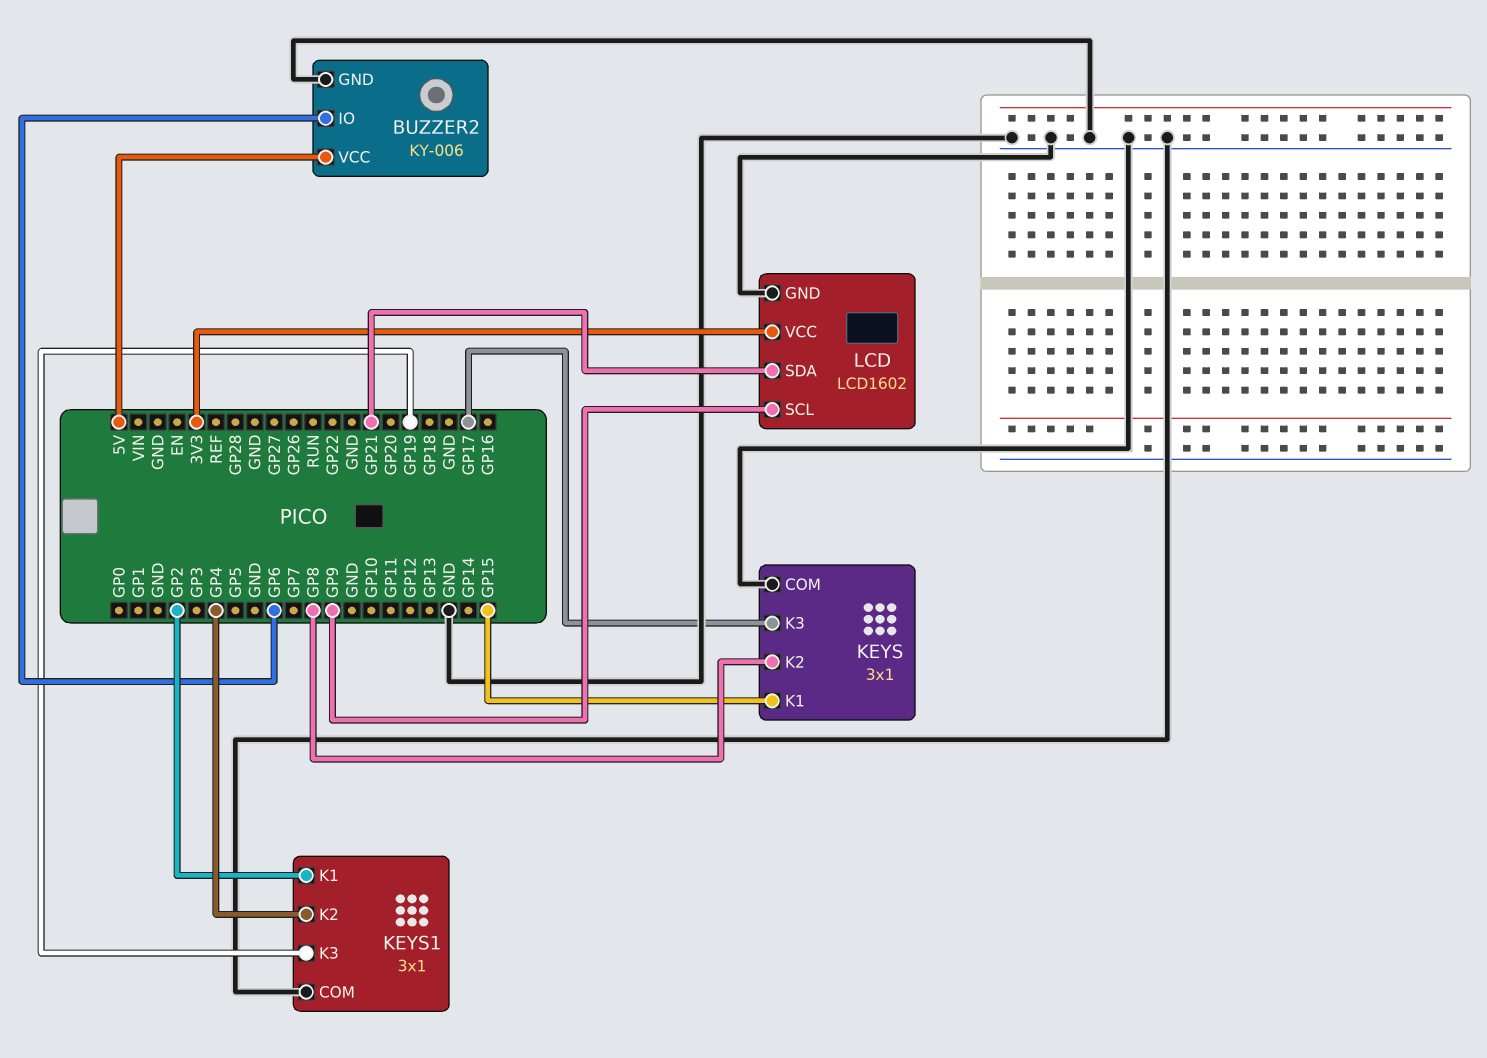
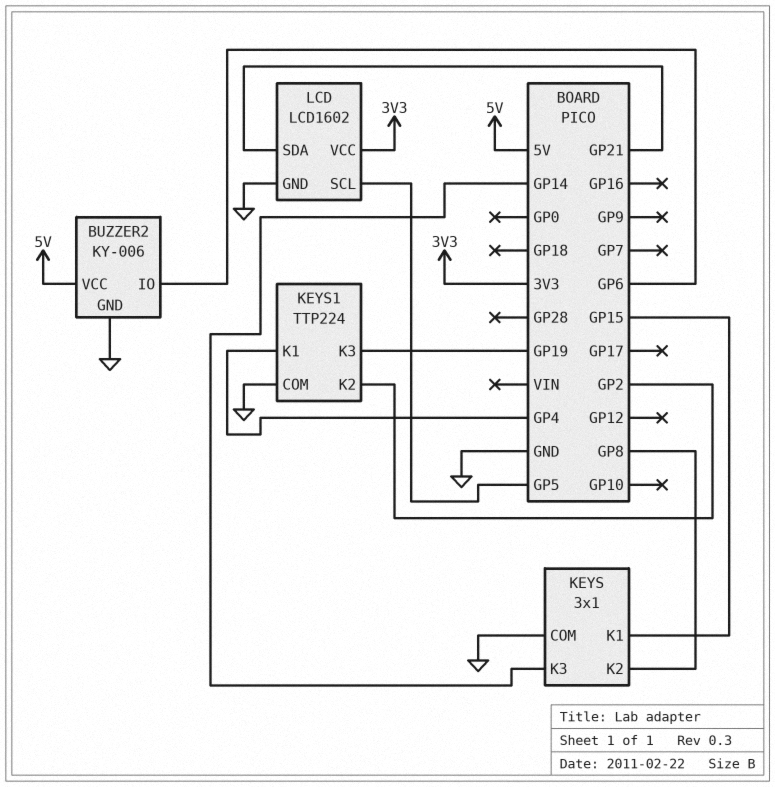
KEYS pin K3: GP17 -> GP14
KEYS1: 3x1 -> TTP224
KEYS1 pin K1: GP2 -> GP4
KEYS1 pin K2: GP4 -> GP2
LCD pin SCL: GP9 -> GP5

